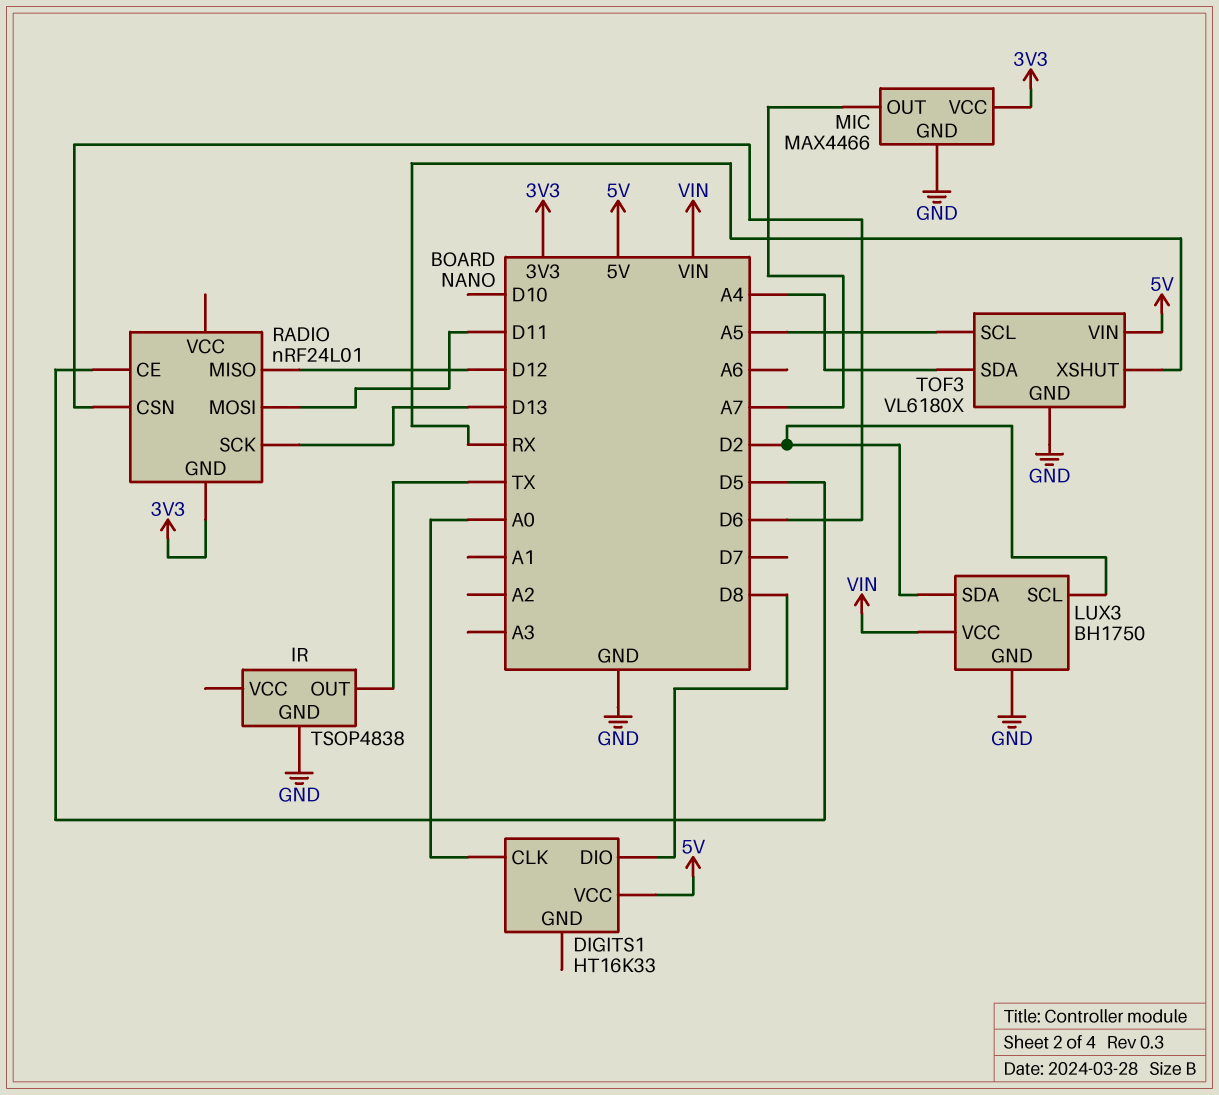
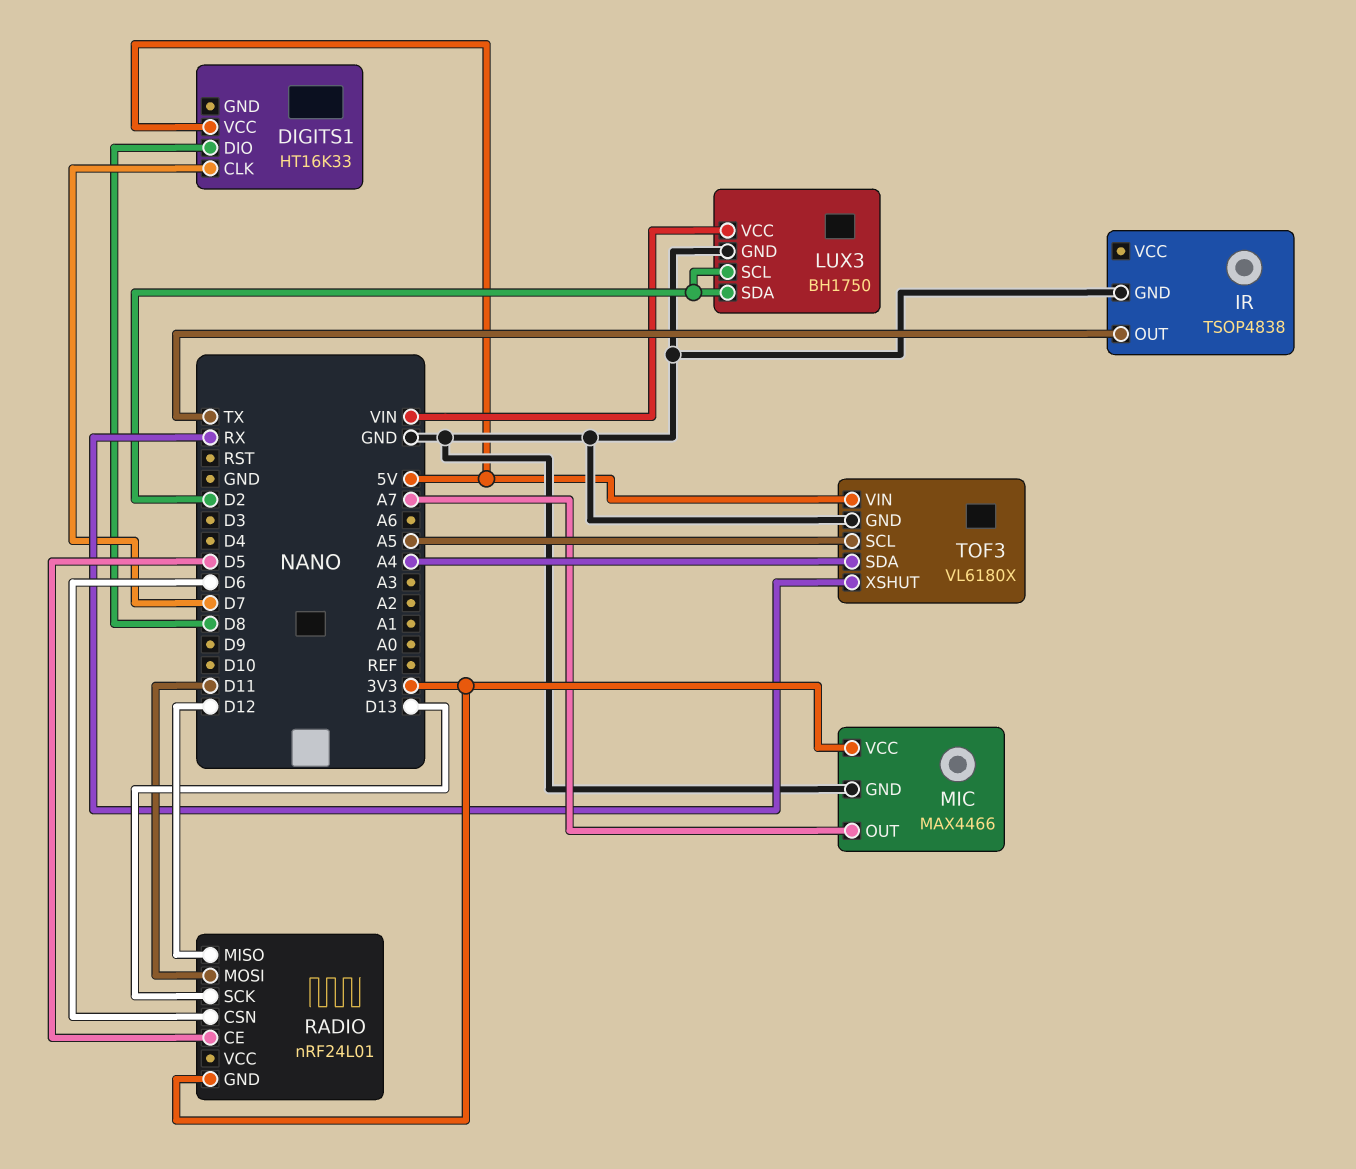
DIGITS1 pin CLK: A0 -> D7

